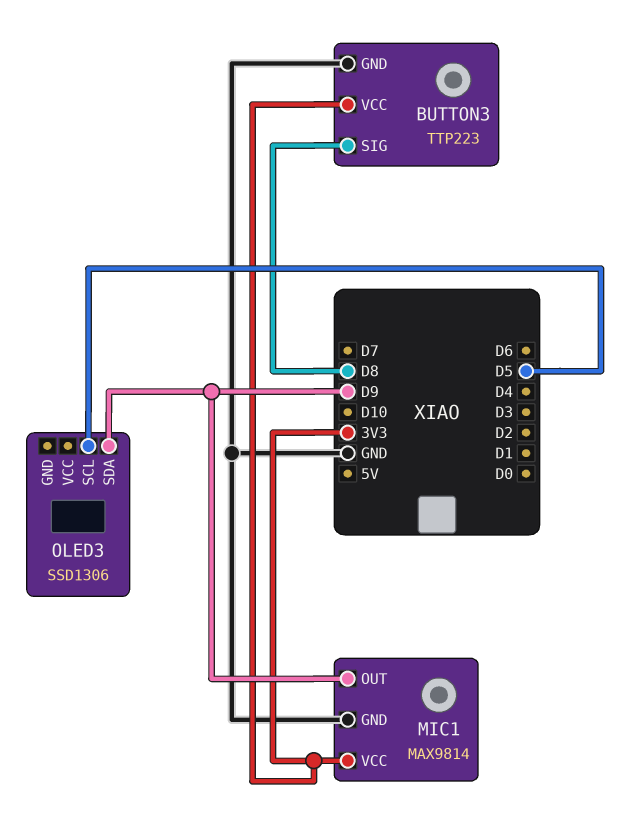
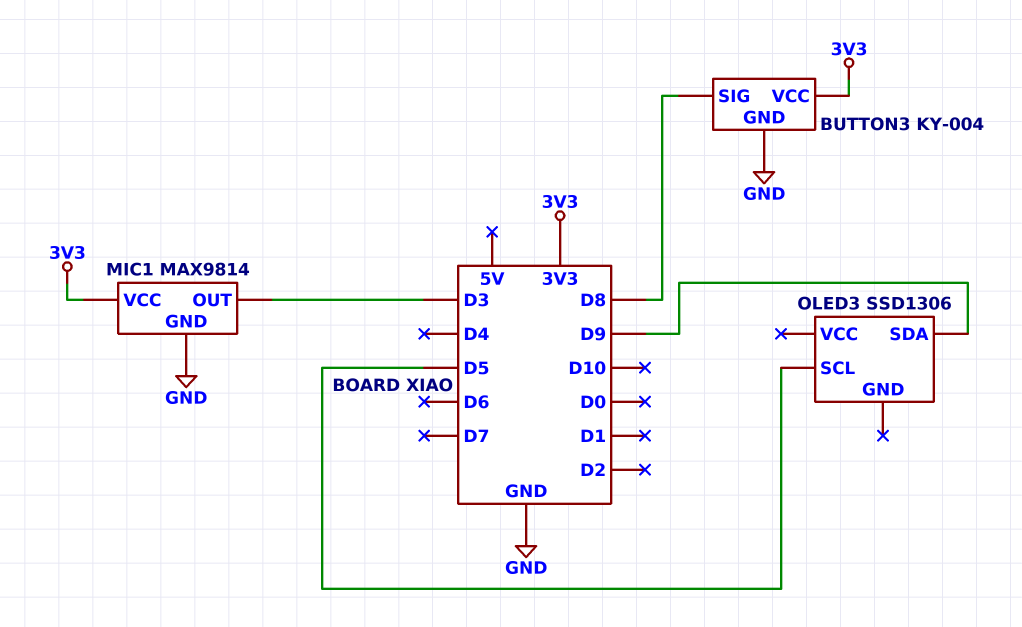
BUTTON3: TTP223 -> KY-004
MIC1 pin OUT: D9 -> D3

